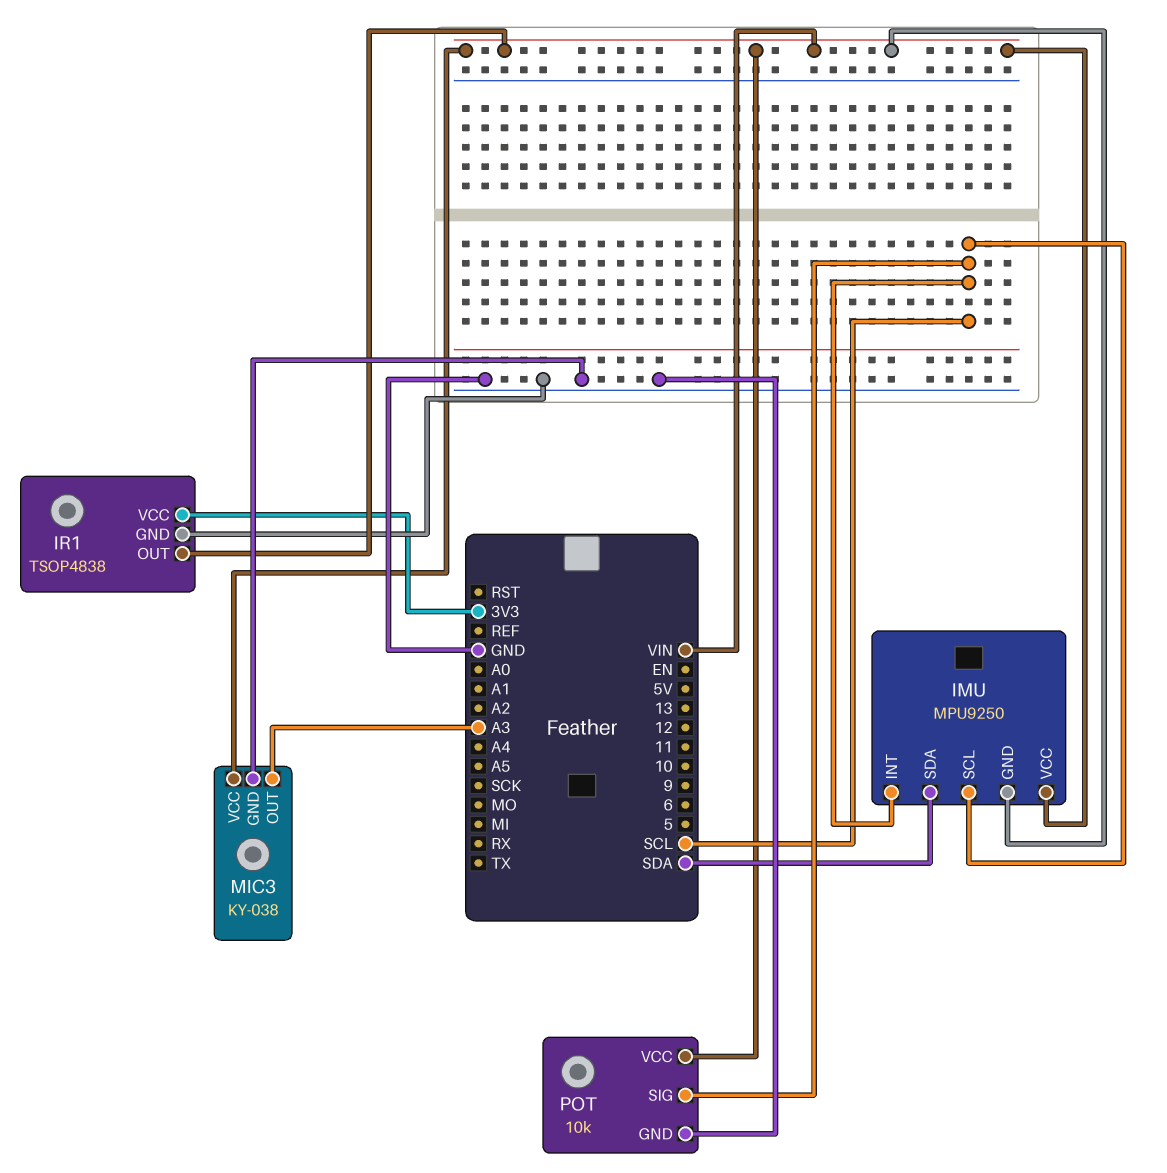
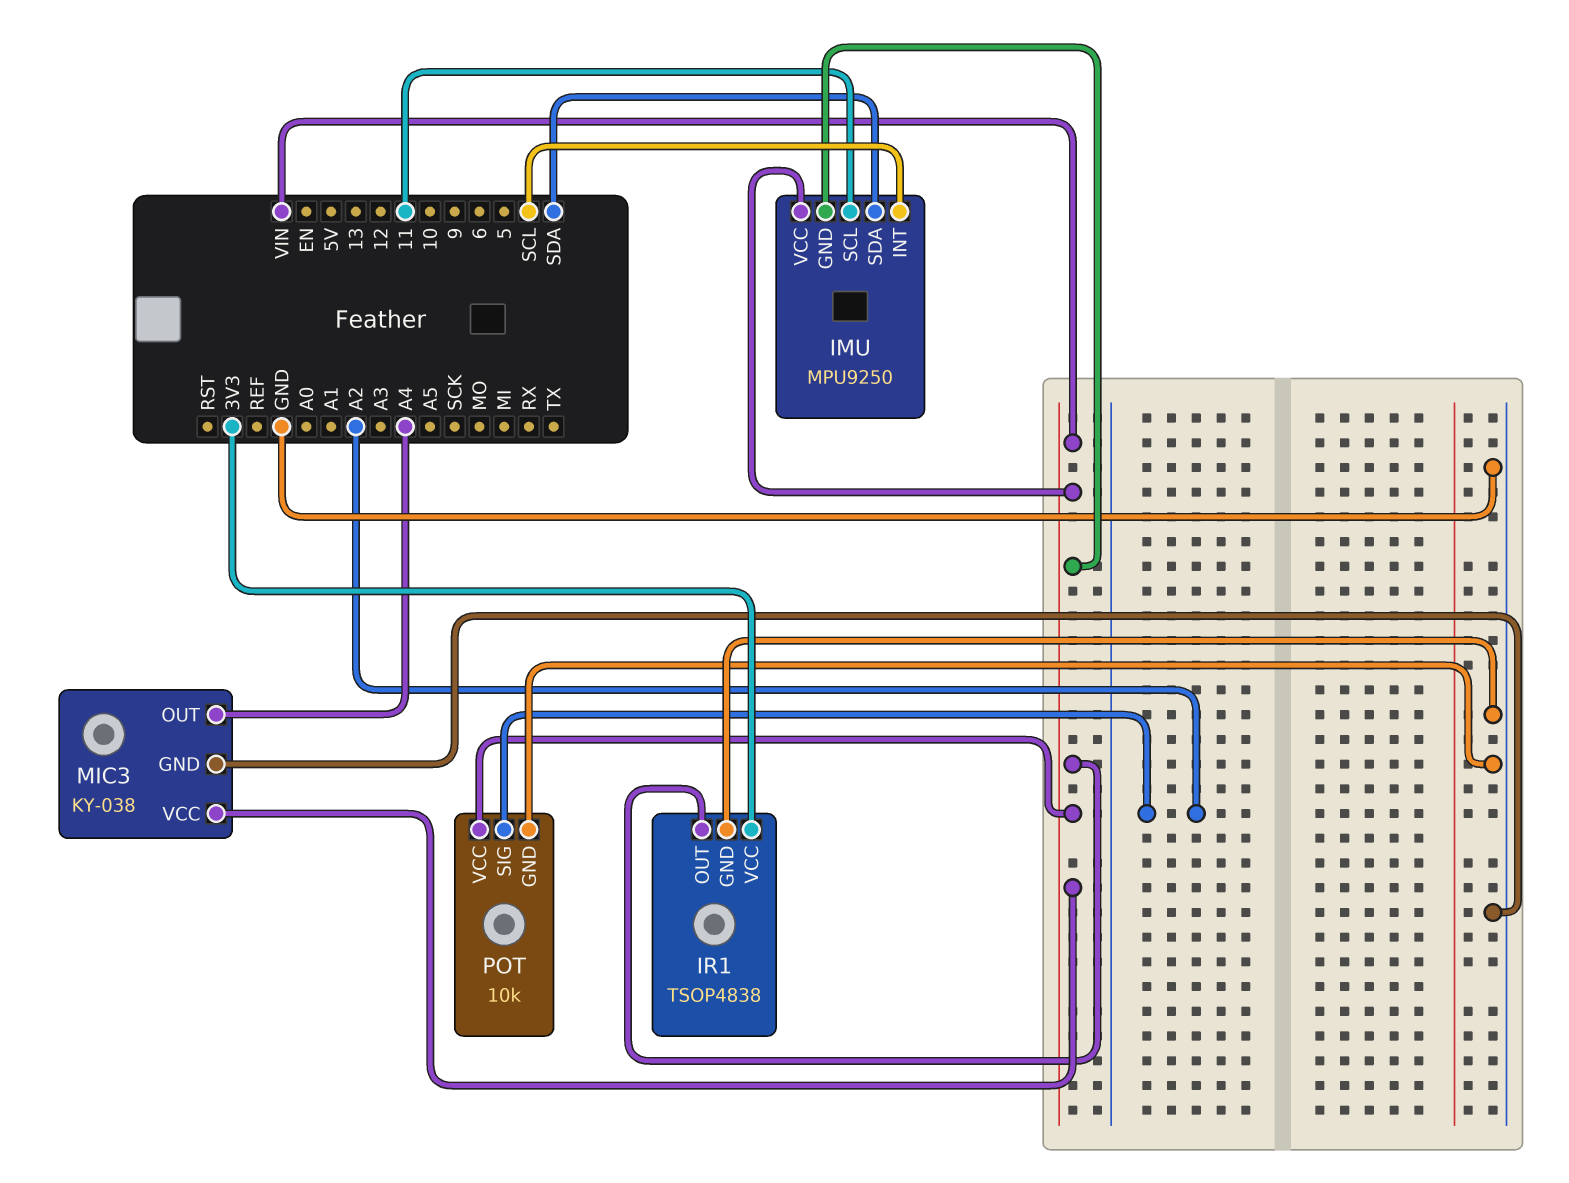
IMU pin SCL: SCL -> 11
MIC3 pin OUT: A3 -> A4
POT pin SIG: SCL -> A2

